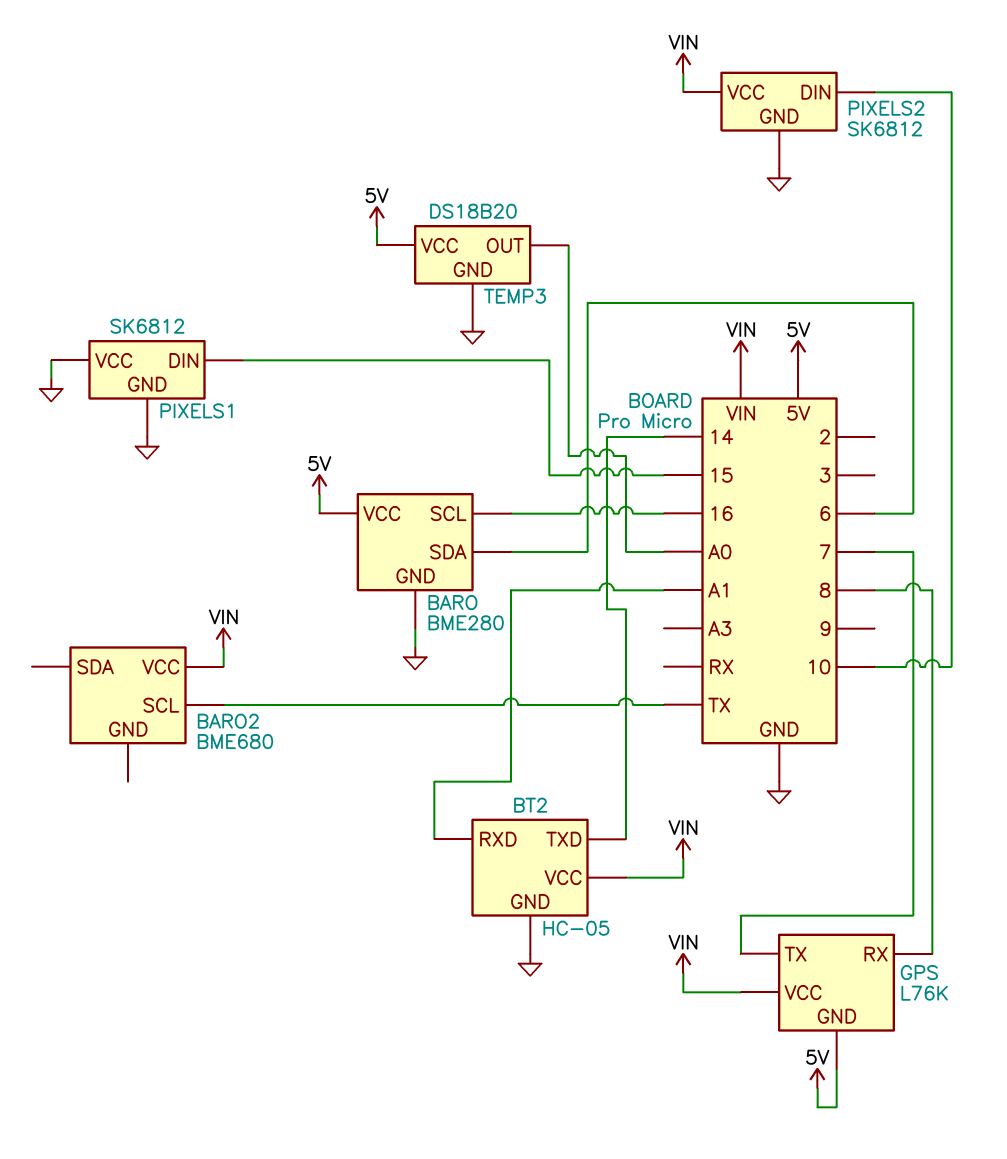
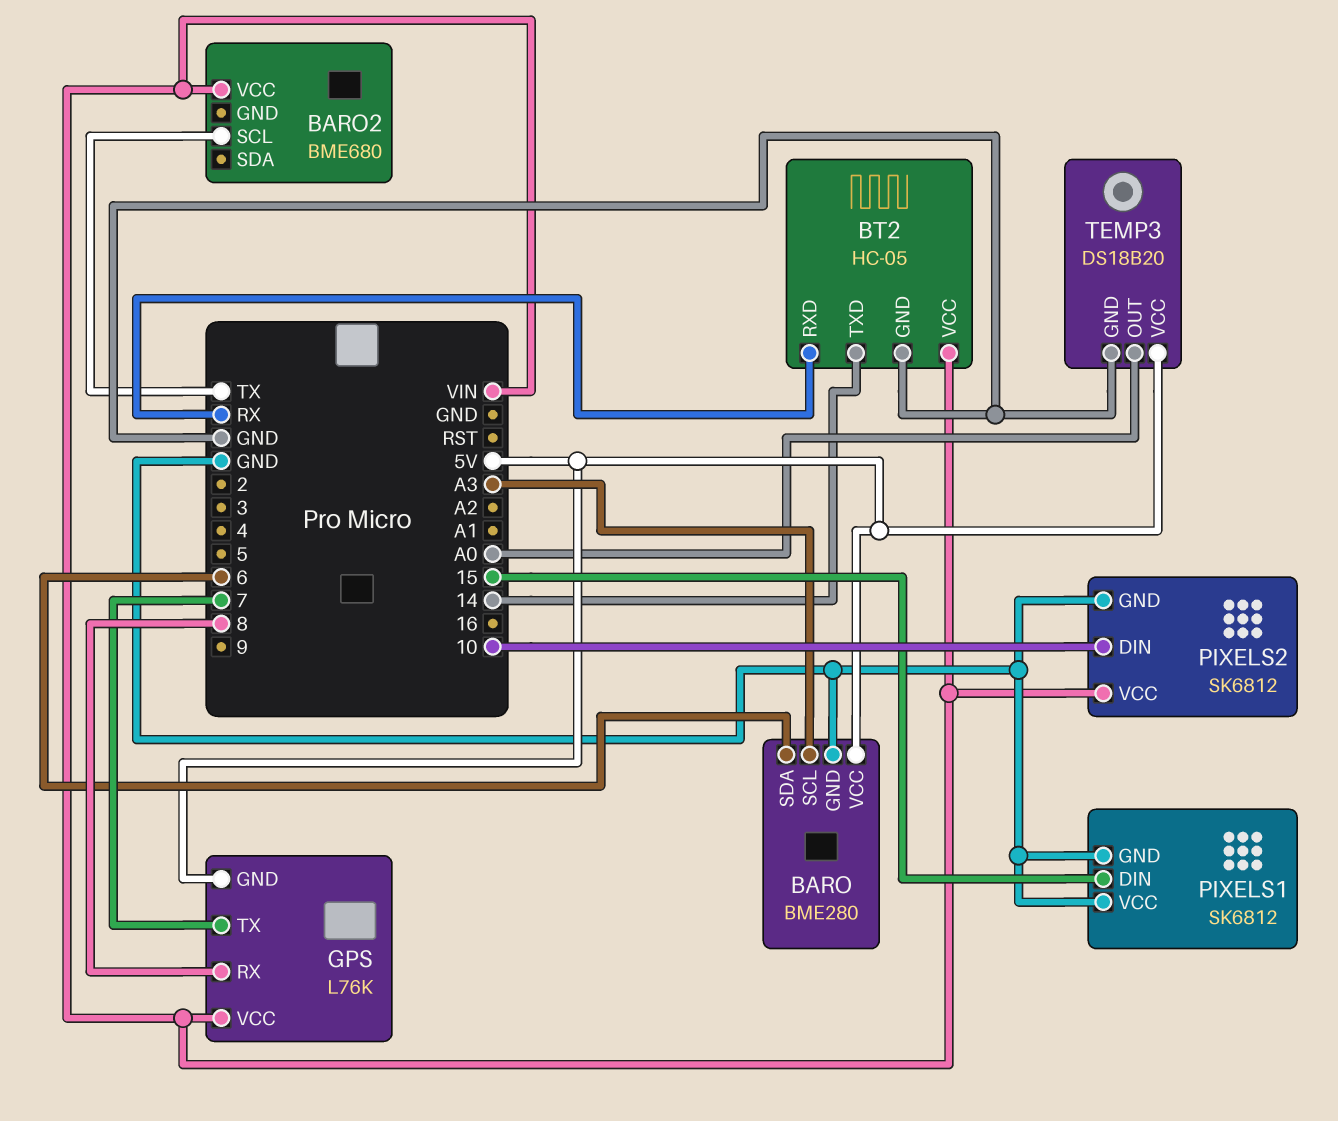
BARO pin SCL: 16 -> A3
BT2 pin RXD: A1 -> RX

